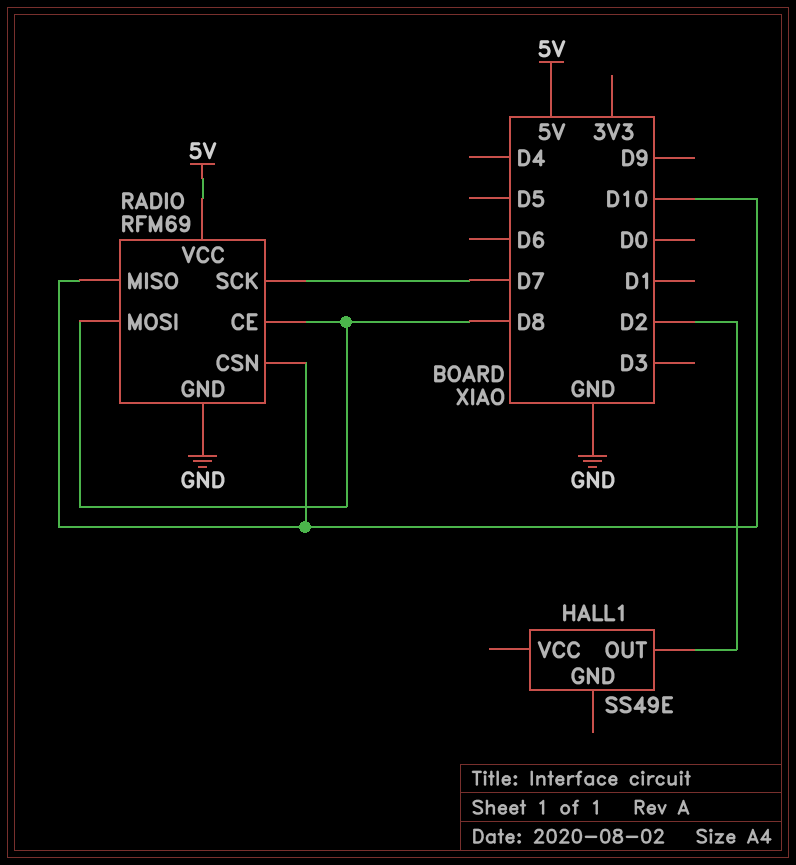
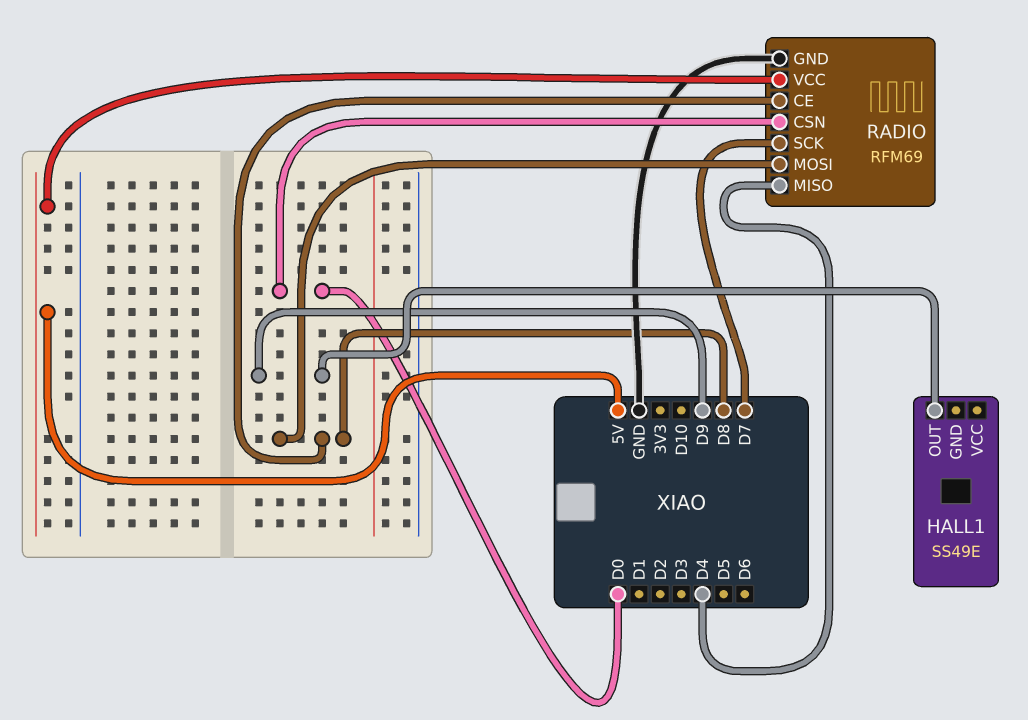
HALL1 pin OUT: D2 -> D9
RADIO pin CSN: D10 -> D0
RADIO pin MISO: D10 -> D4

